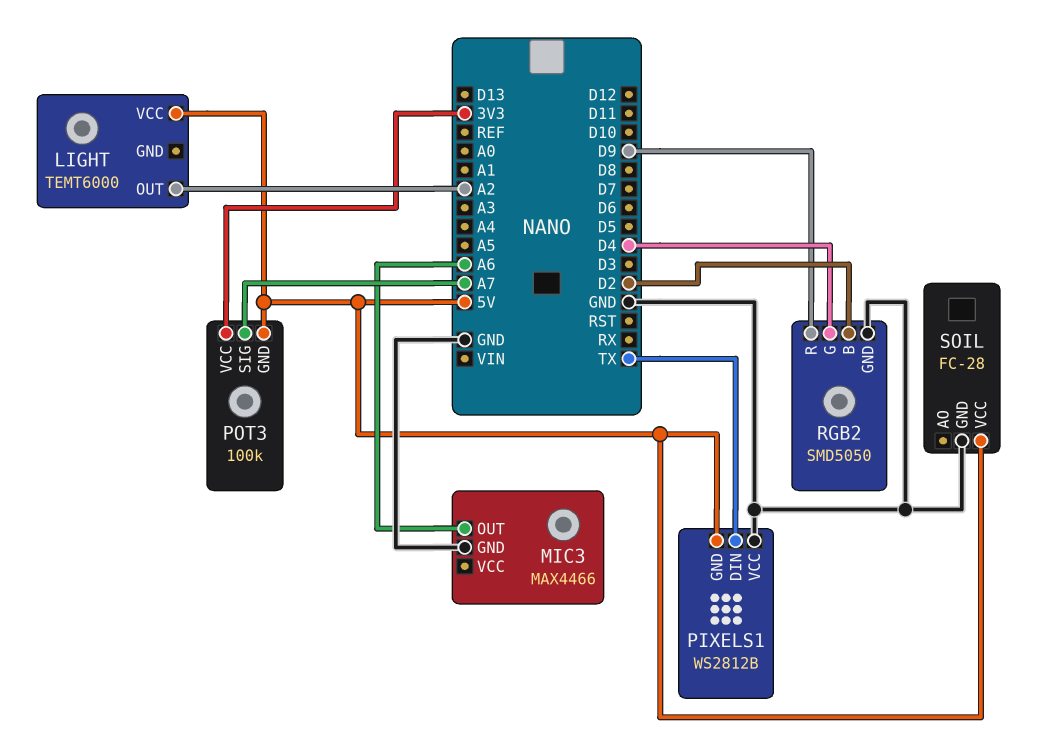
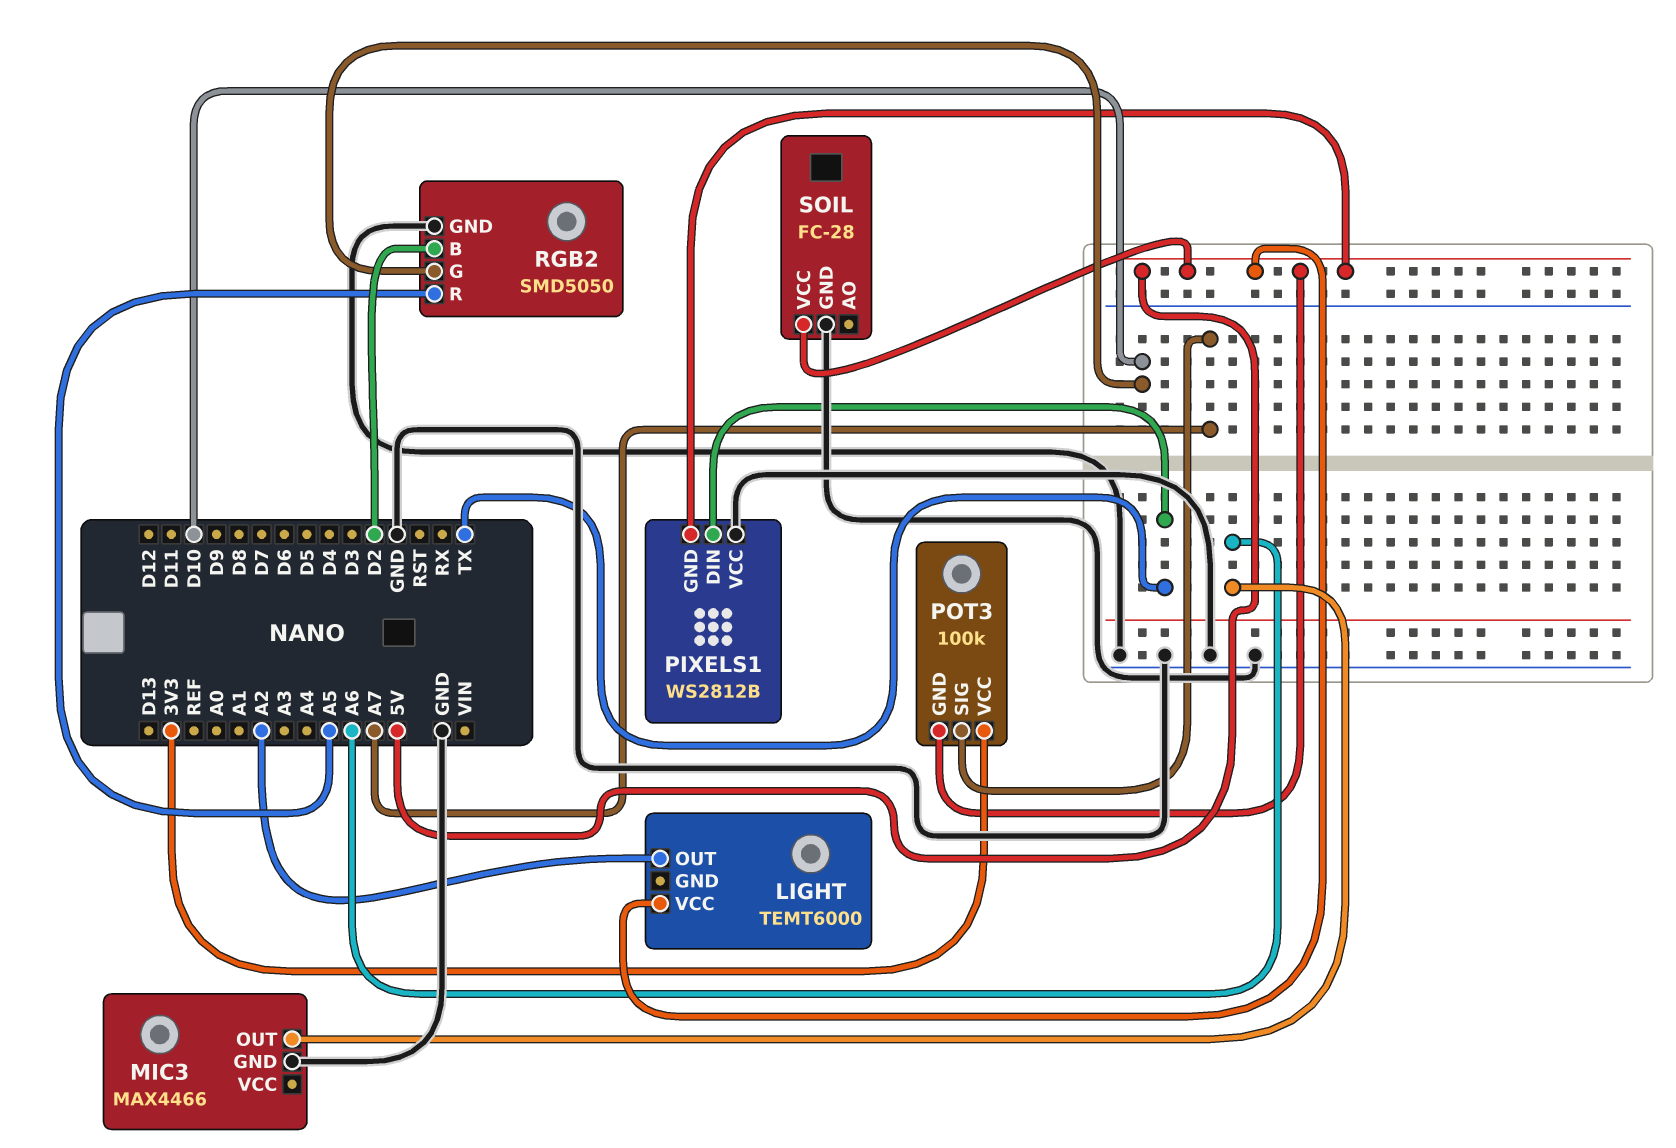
RGB2 pin G: D4 -> D10
RGB2 pin R: D9 -> A5

